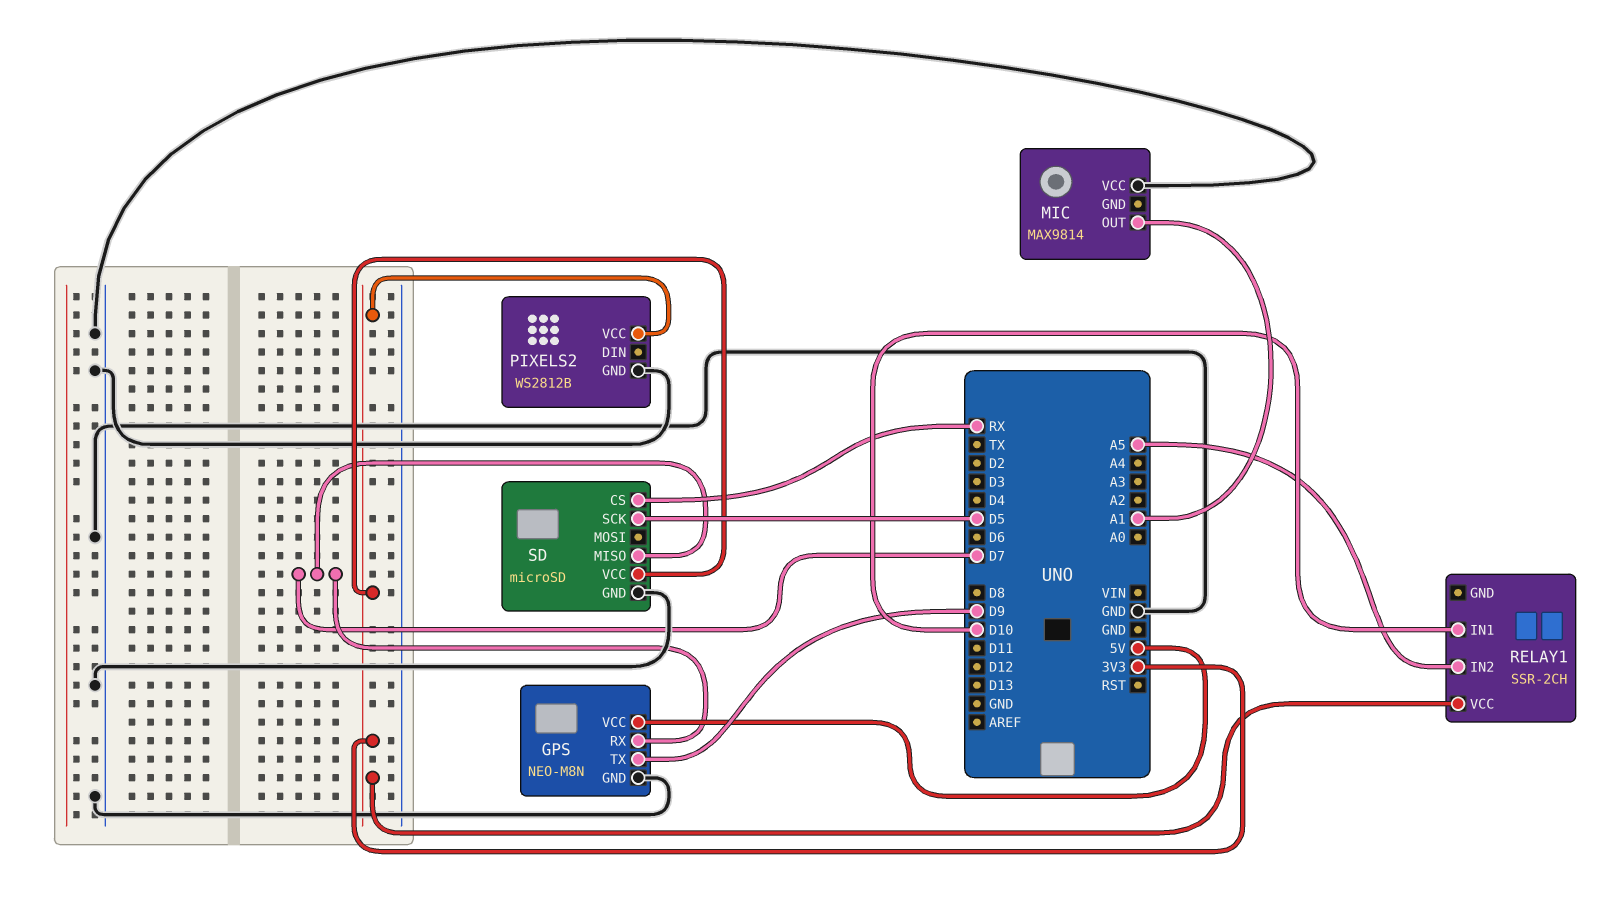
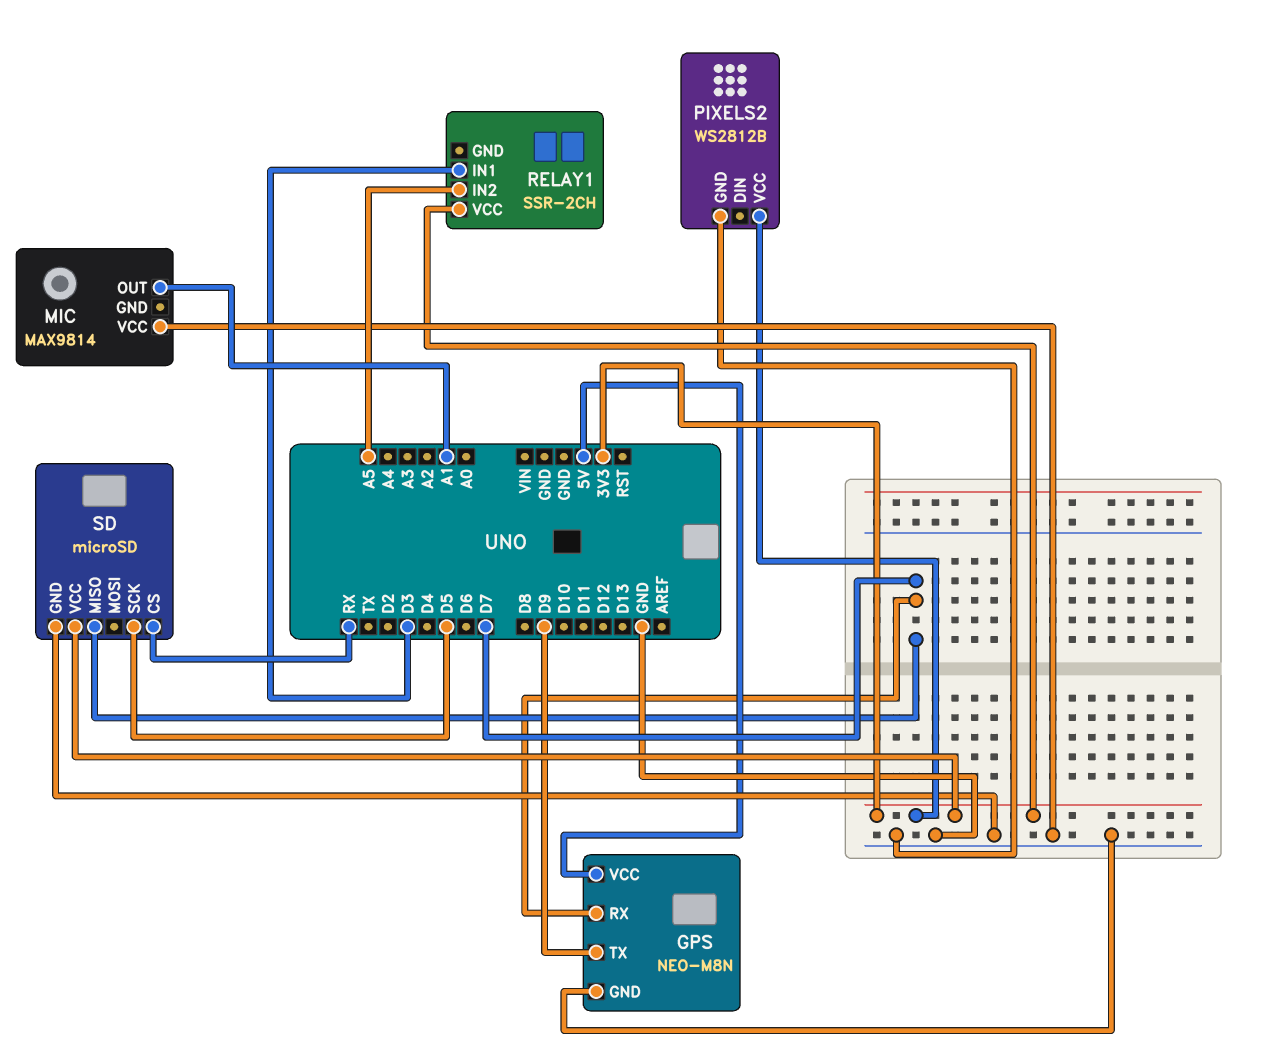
RELAY1 pin IN1: D10 -> D3

